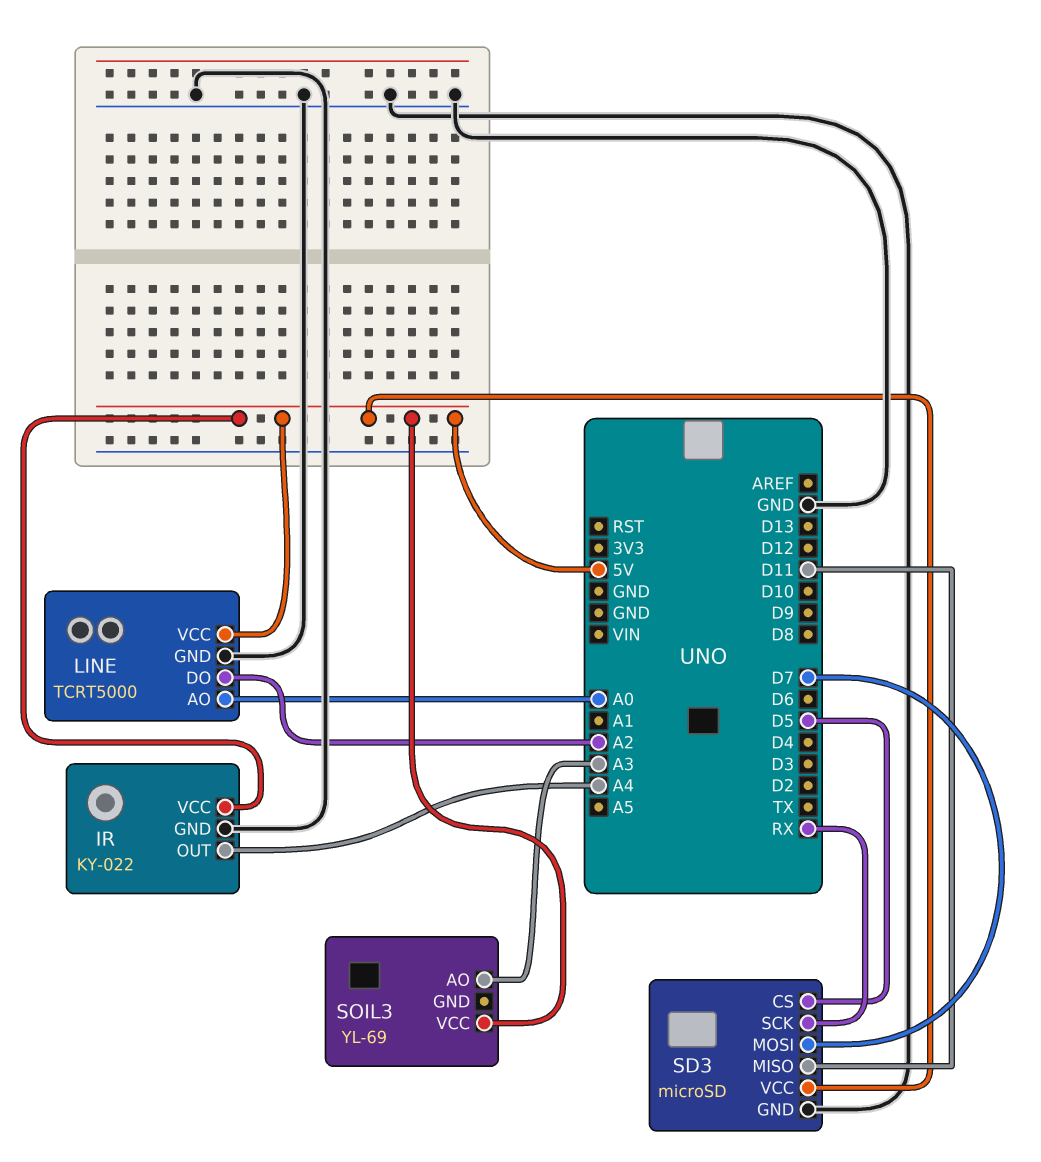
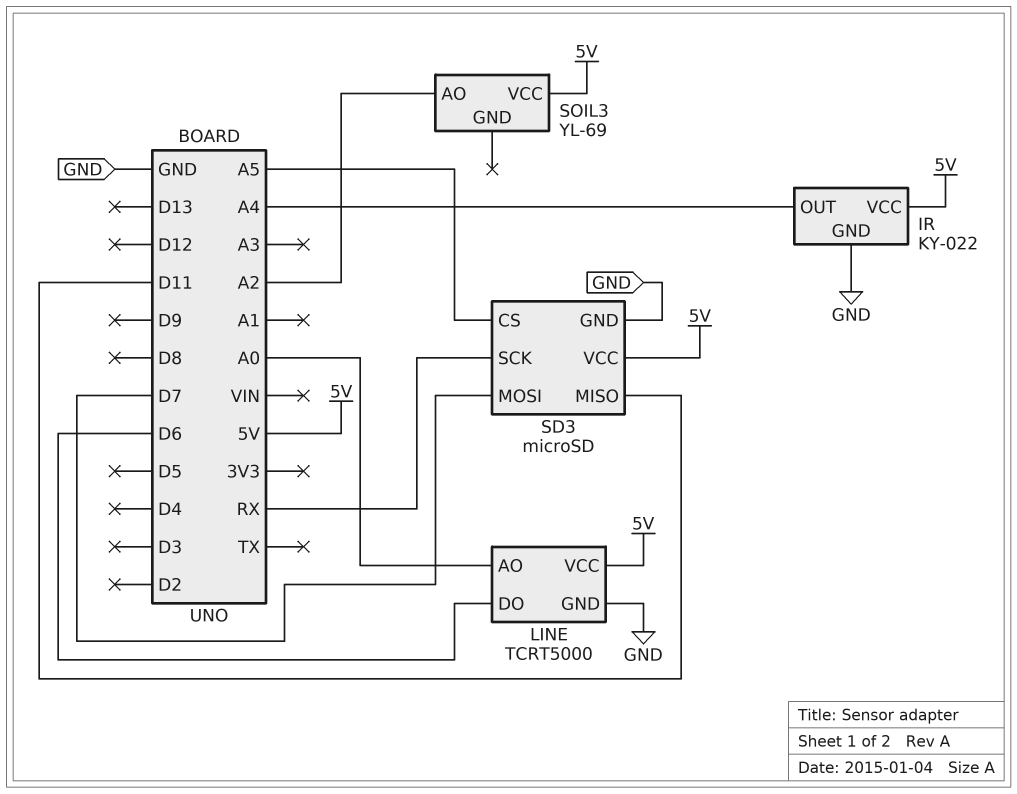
LINE pin DO: A2 -> D6
SD3 pin CS: D5 -> A5
SOIL3 pin AO: A3 -> A2

